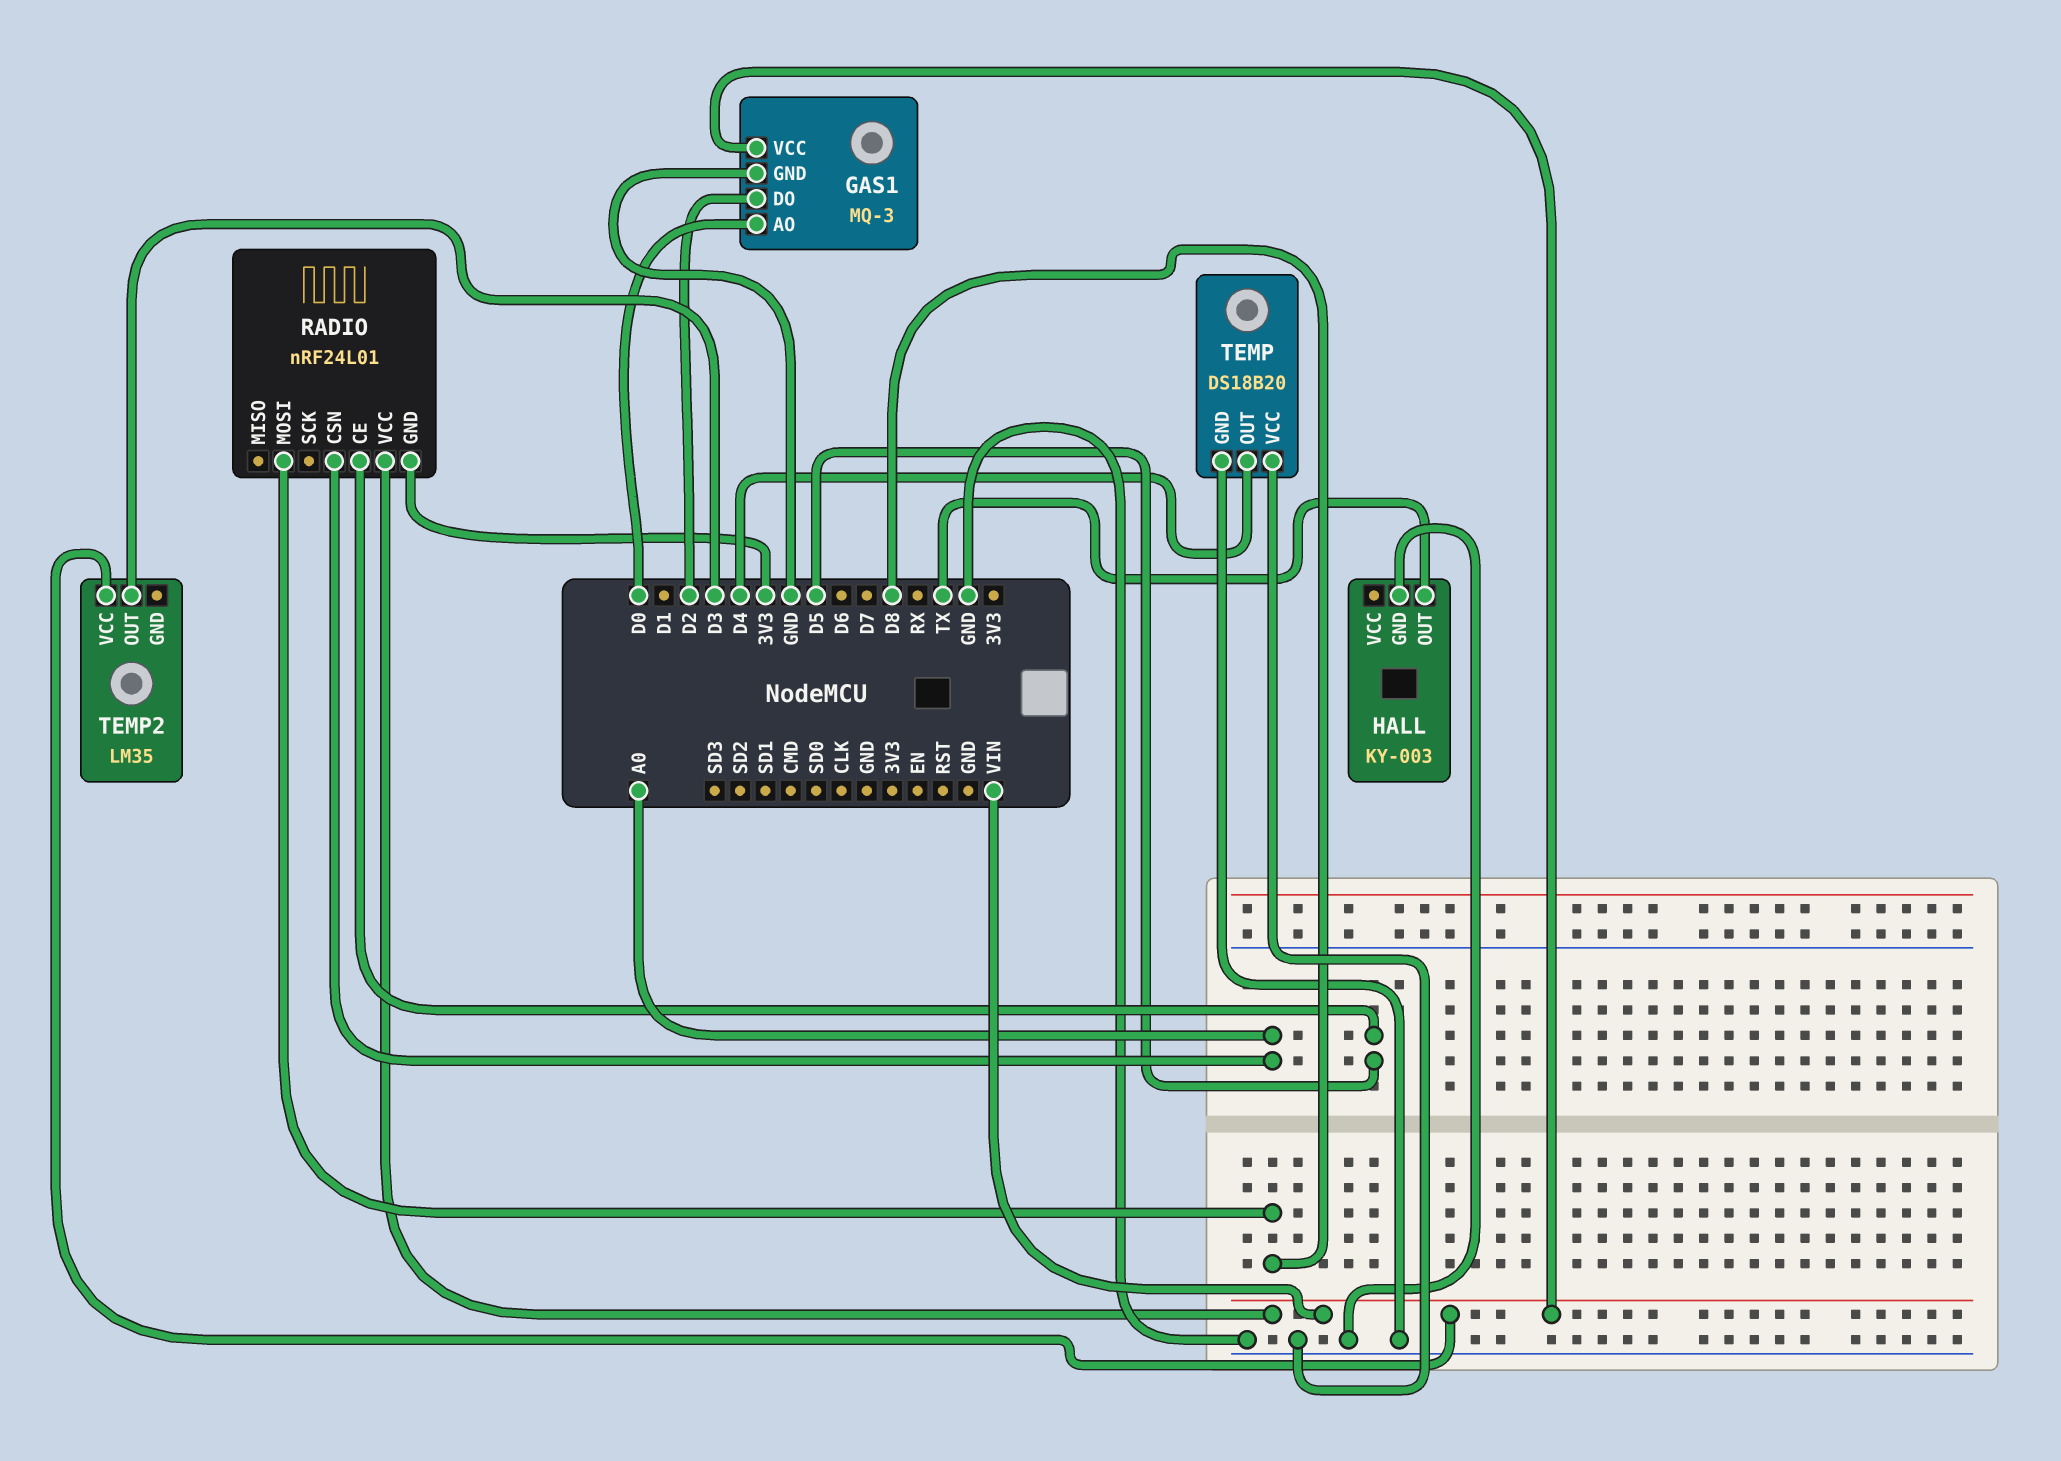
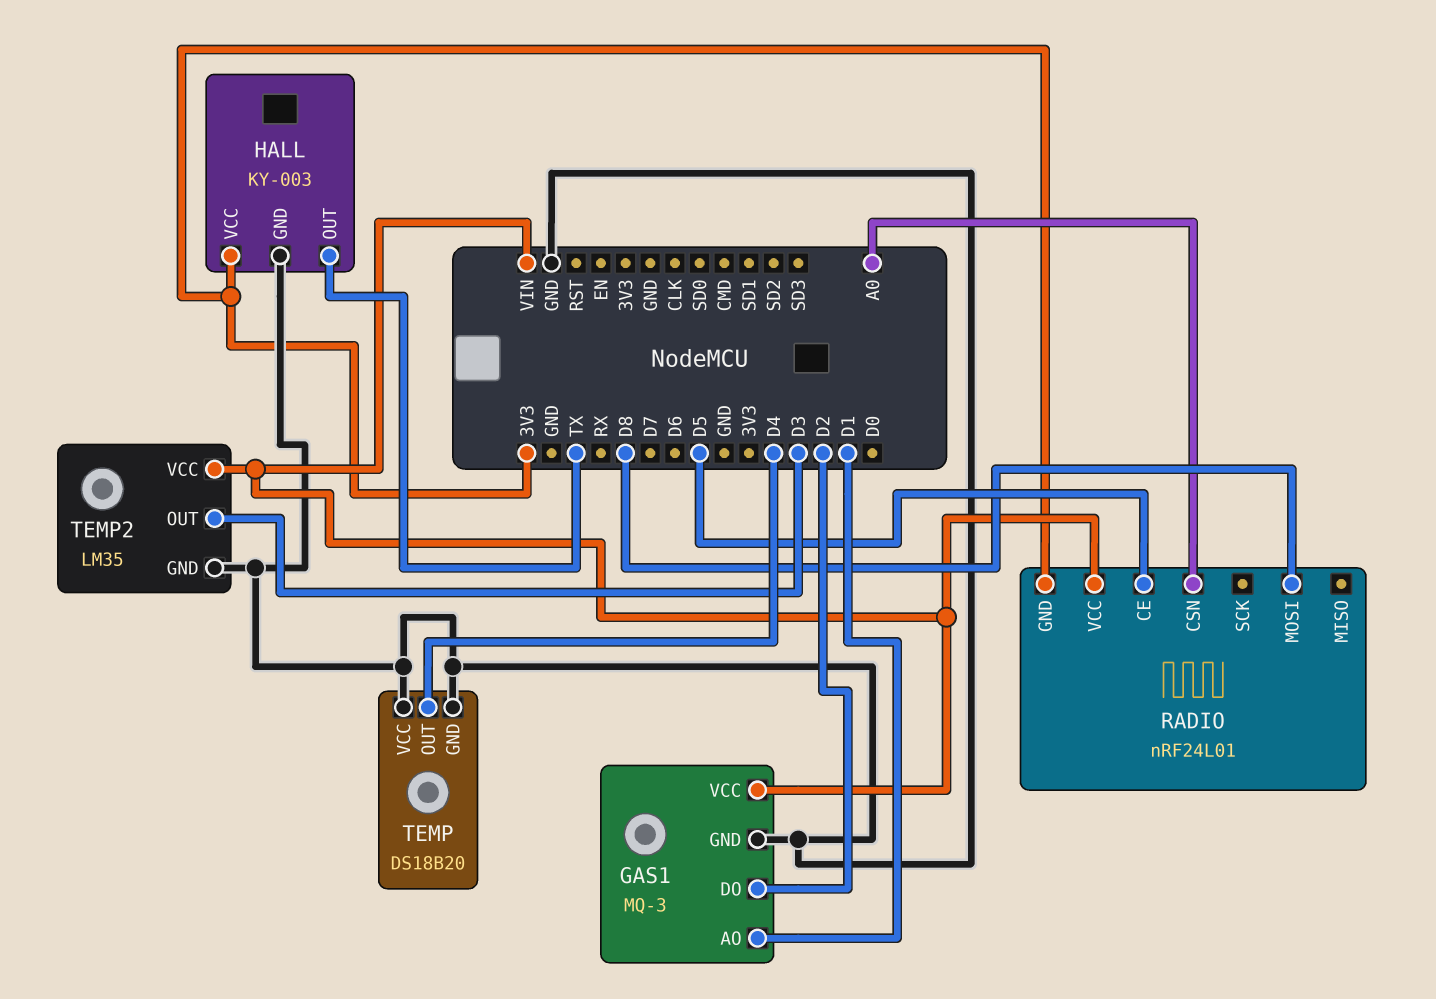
GAS1 pin AO: D0 -> D1
HALL pin VCC: none -> 3V3
TEMP2 pin GND: none -> GND

